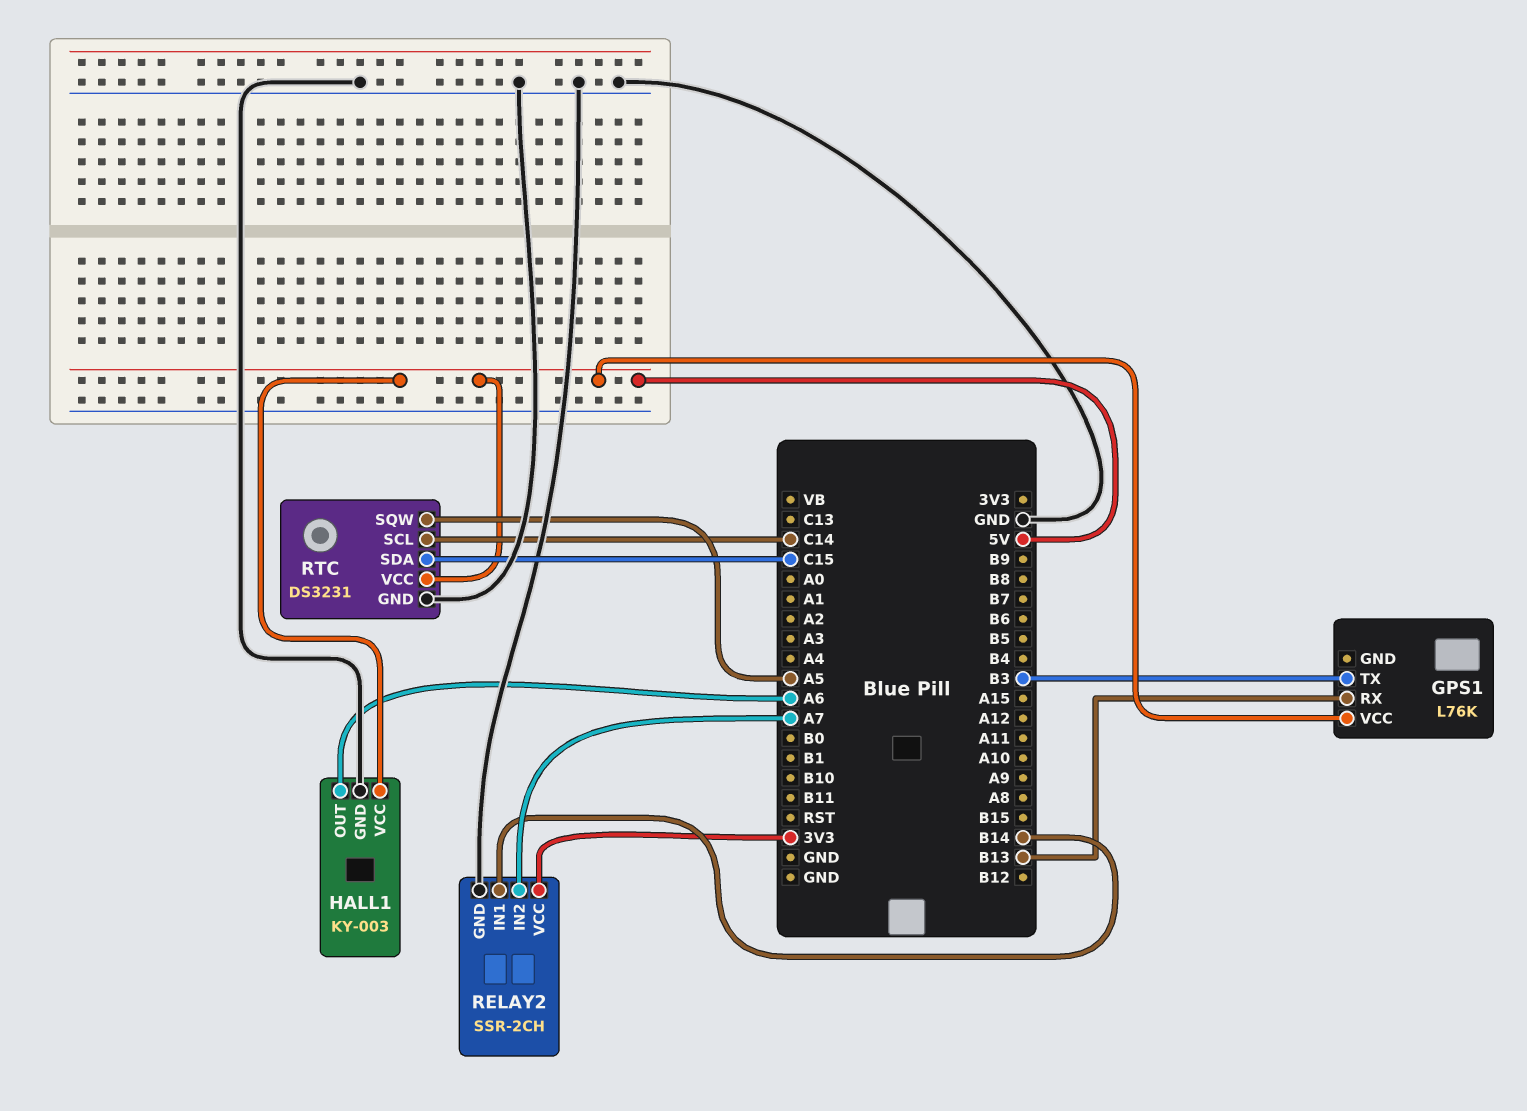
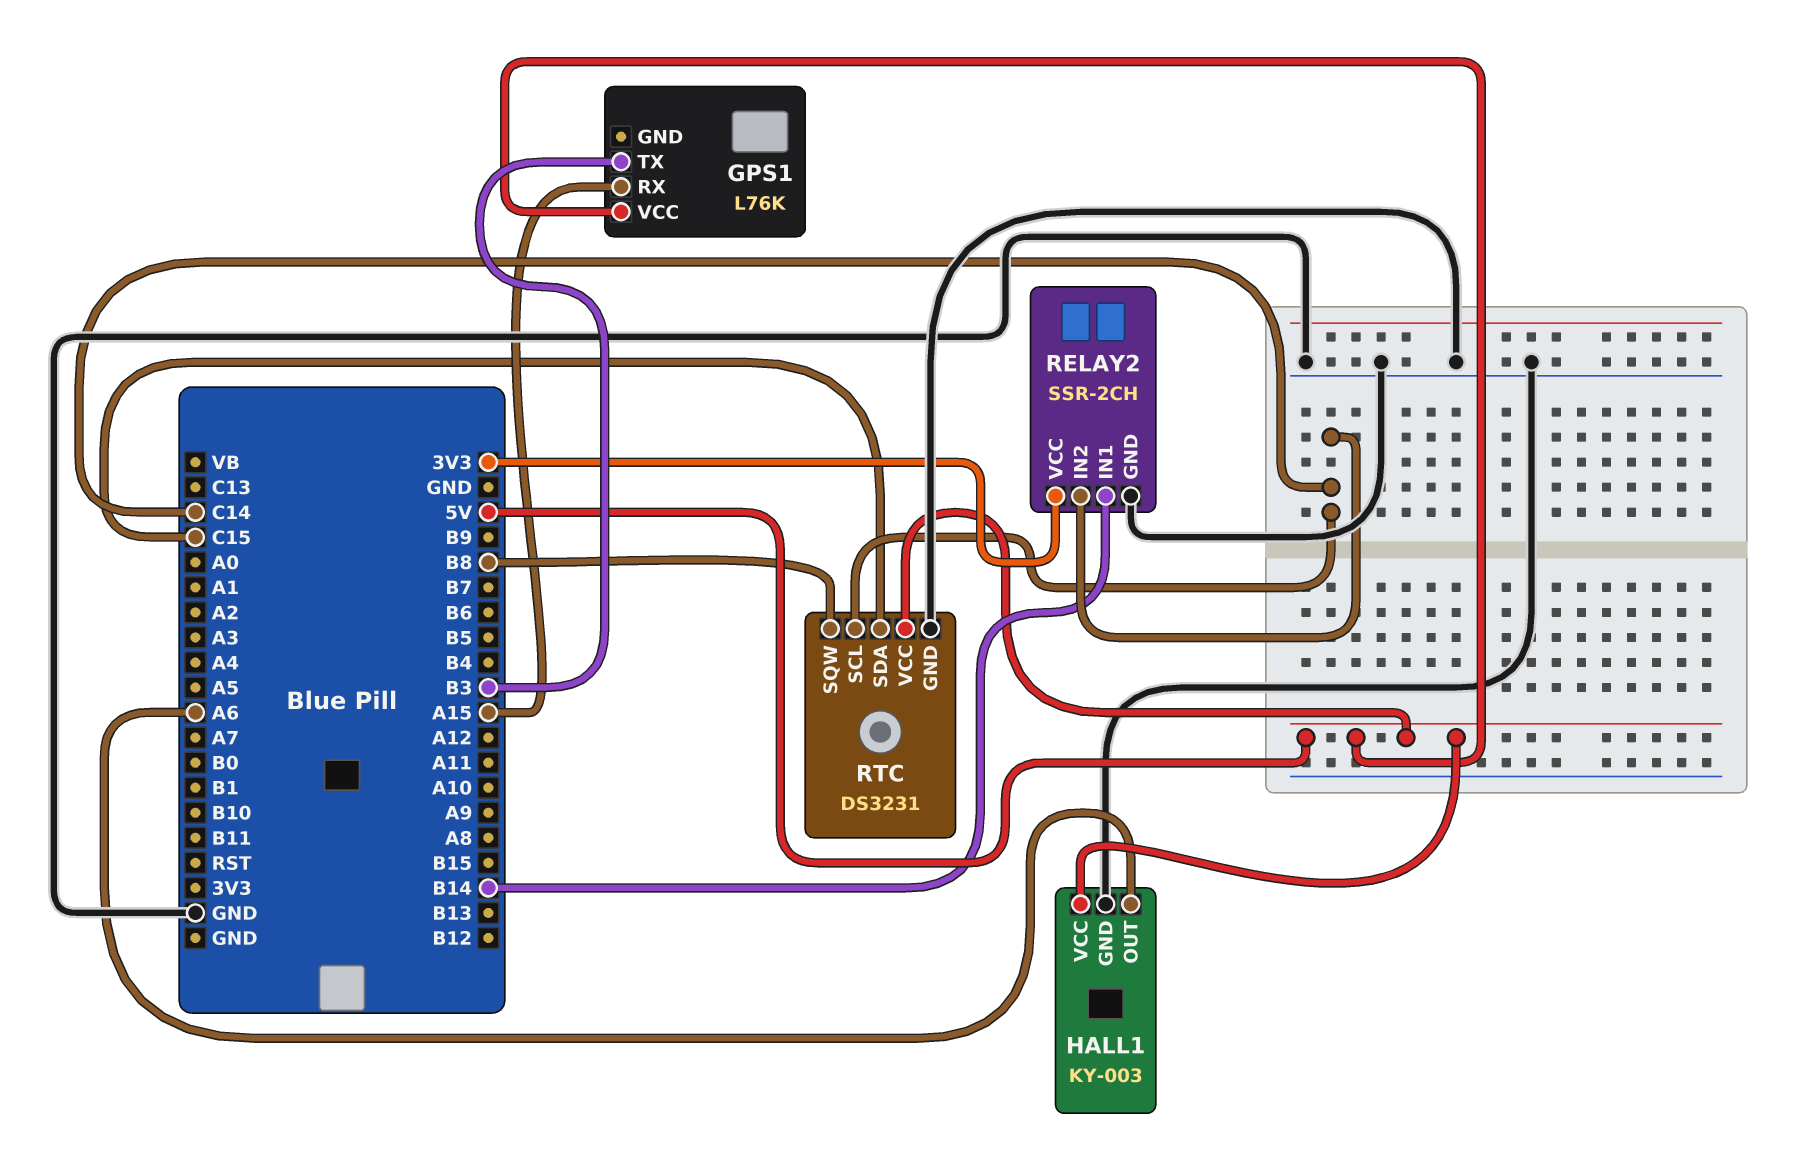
GPS1 pin RX: B13 -> A15
RELAY2 pin IN2: A7 -> C14
RTC pin SQW: A5 -> B8

